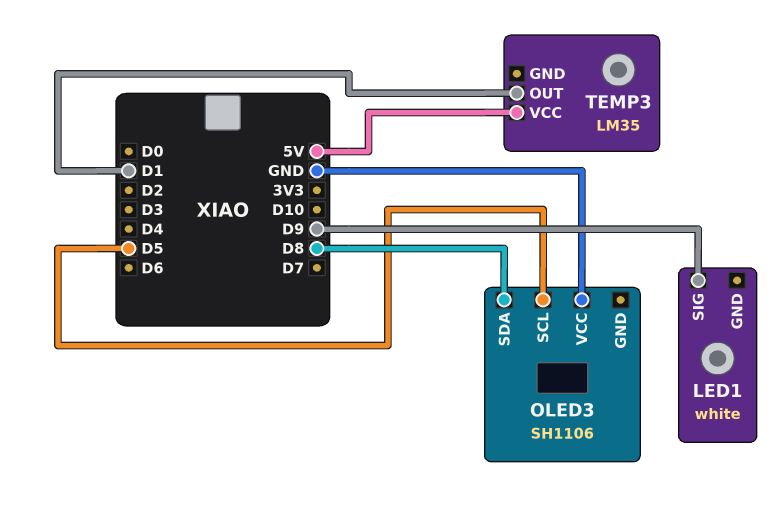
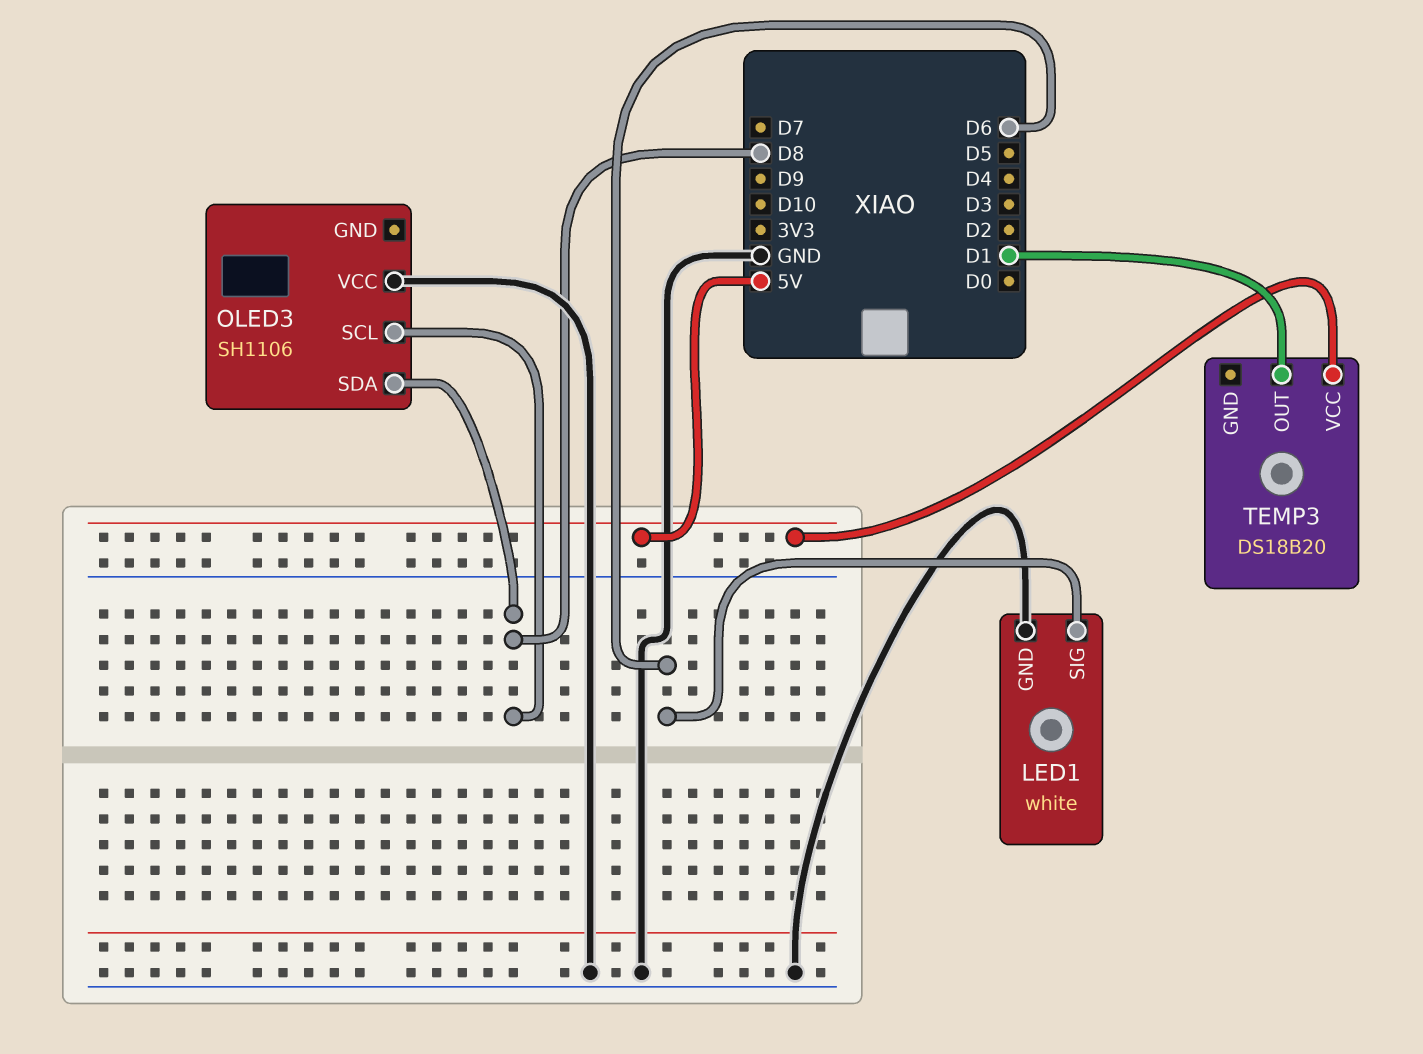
LED1 pin GND: none -> GND
LED1 pin SIG: D9 -> D6
OLED3 pin SCL: D5 -> D8
TEMP3: LM35 -> DS18B20

